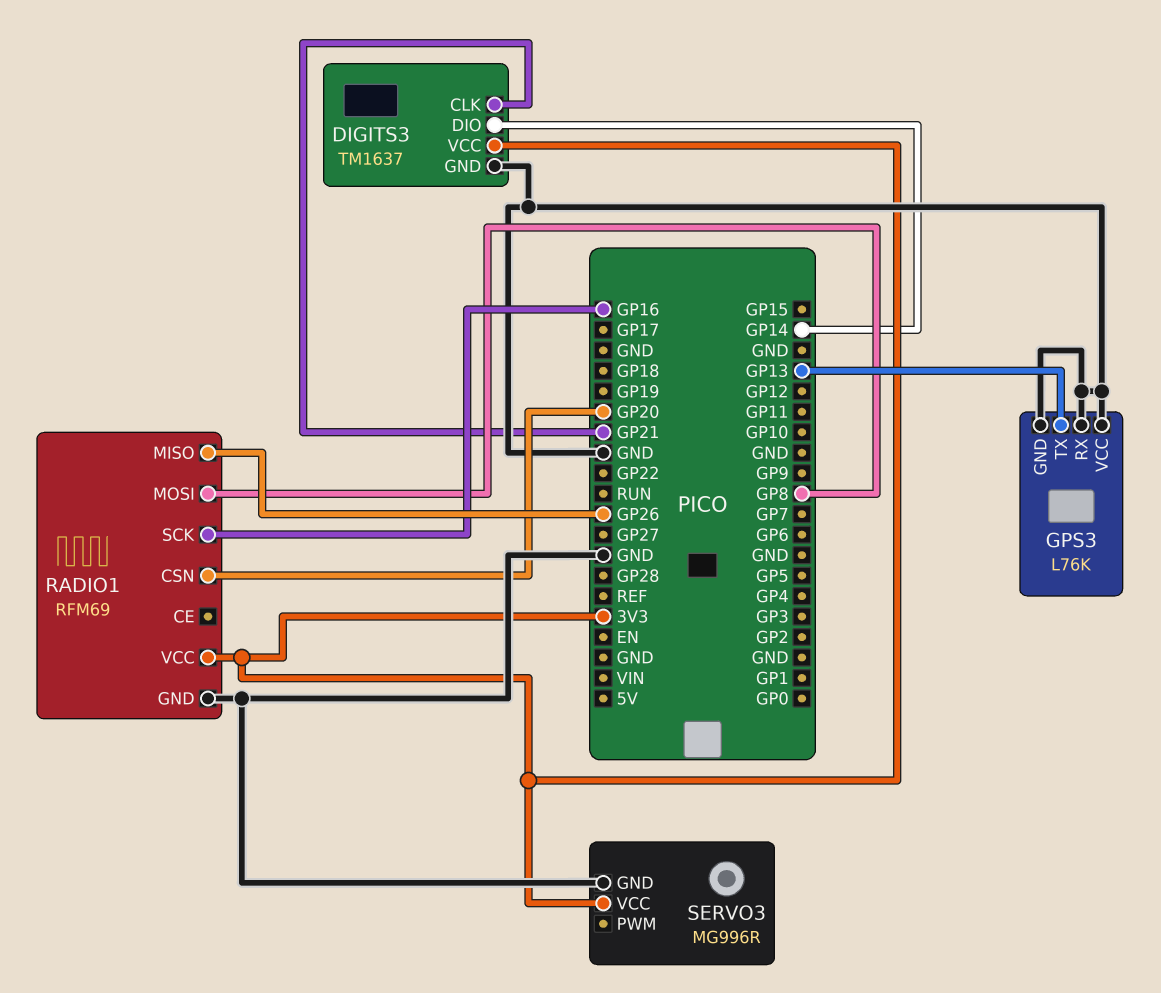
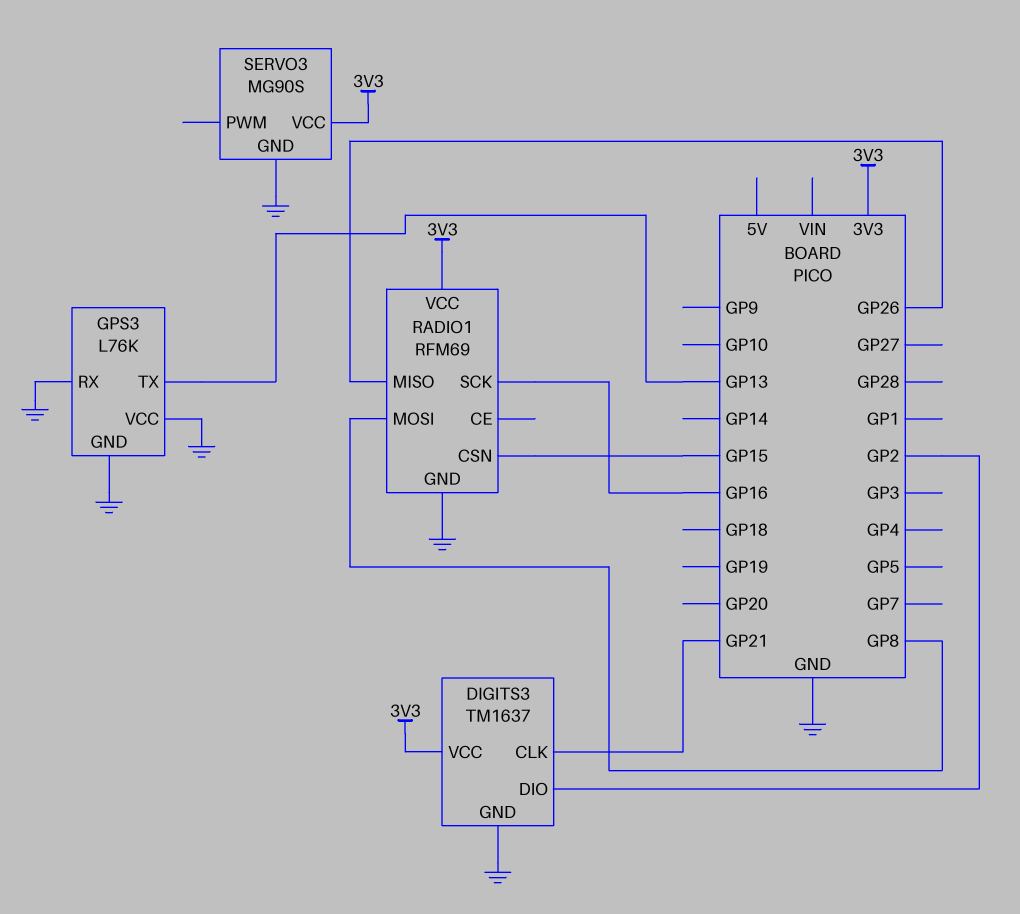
DIGITS3 pin DIO: GP14 -> GP2
RADIO1 pin CSN: GP20 -> GP15
SERVO3: MG996R -> MG90S

